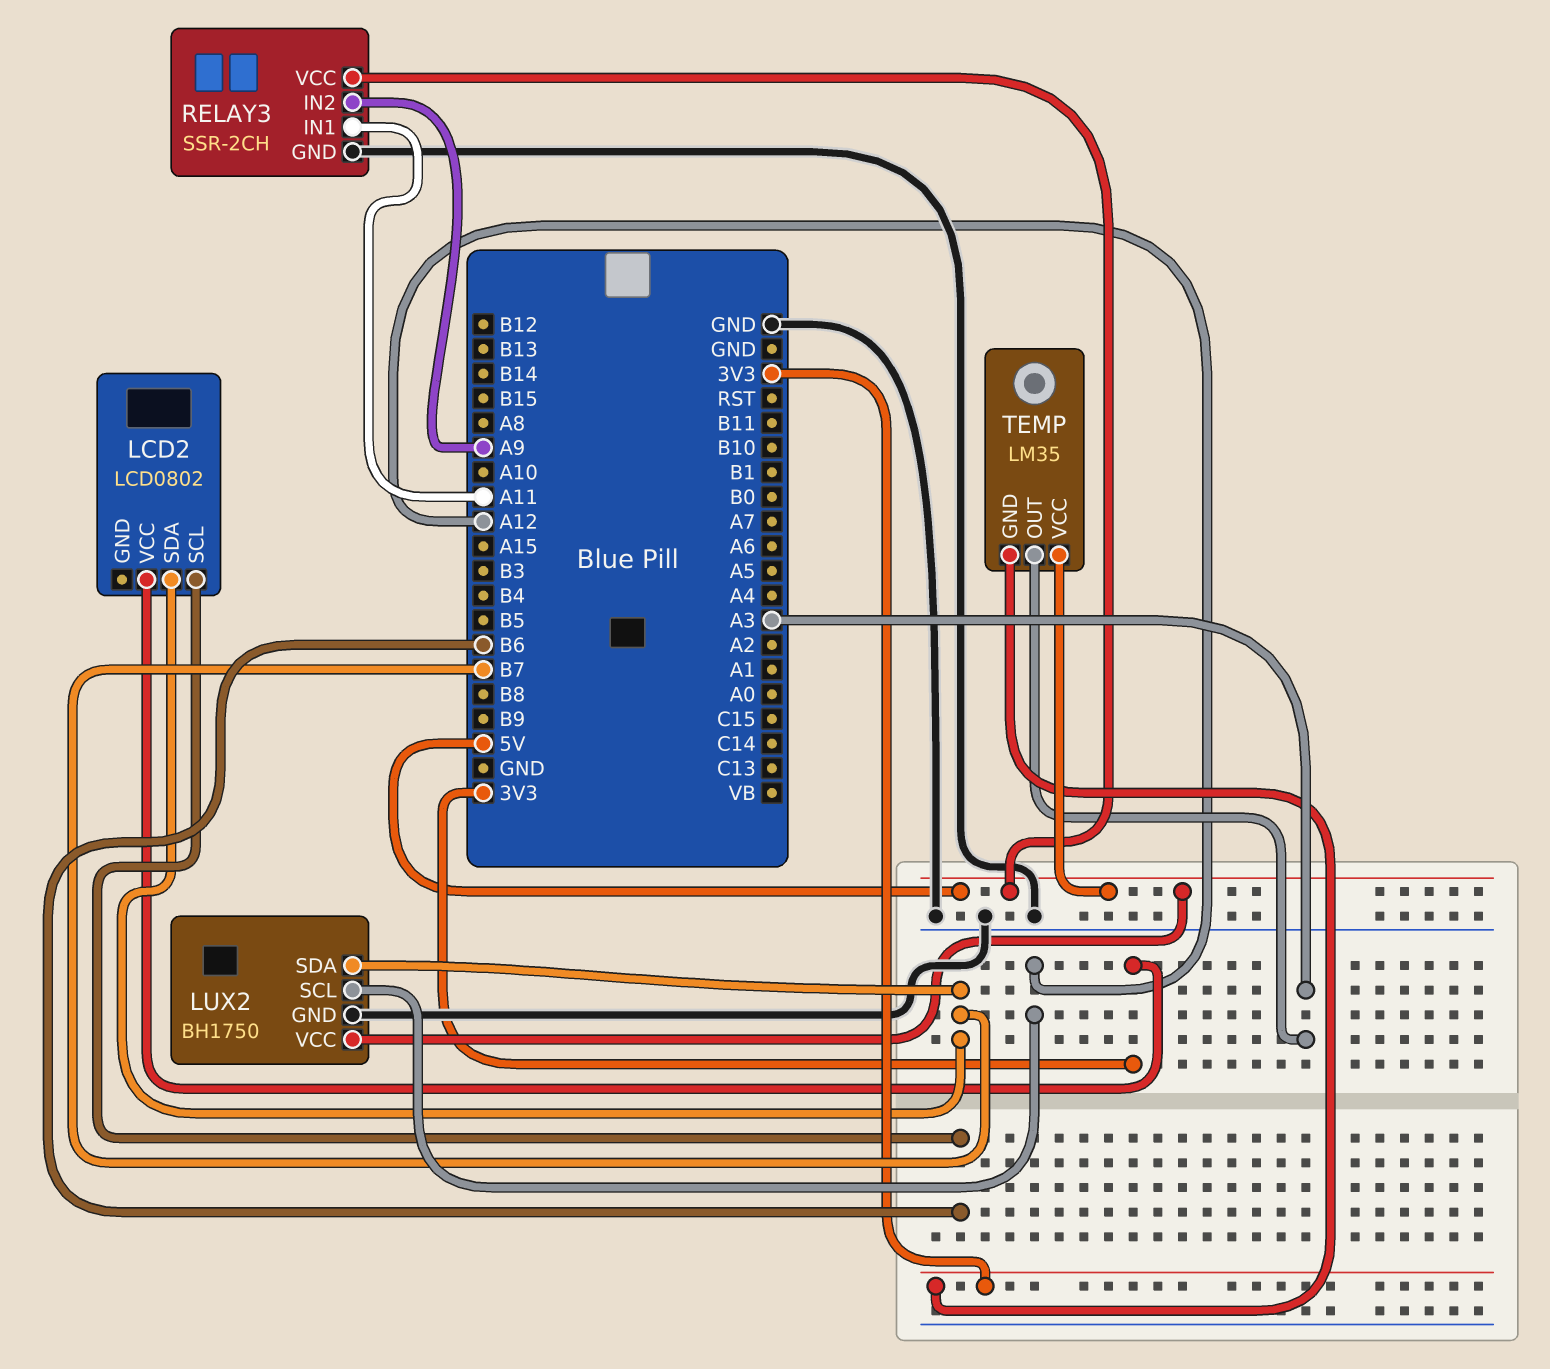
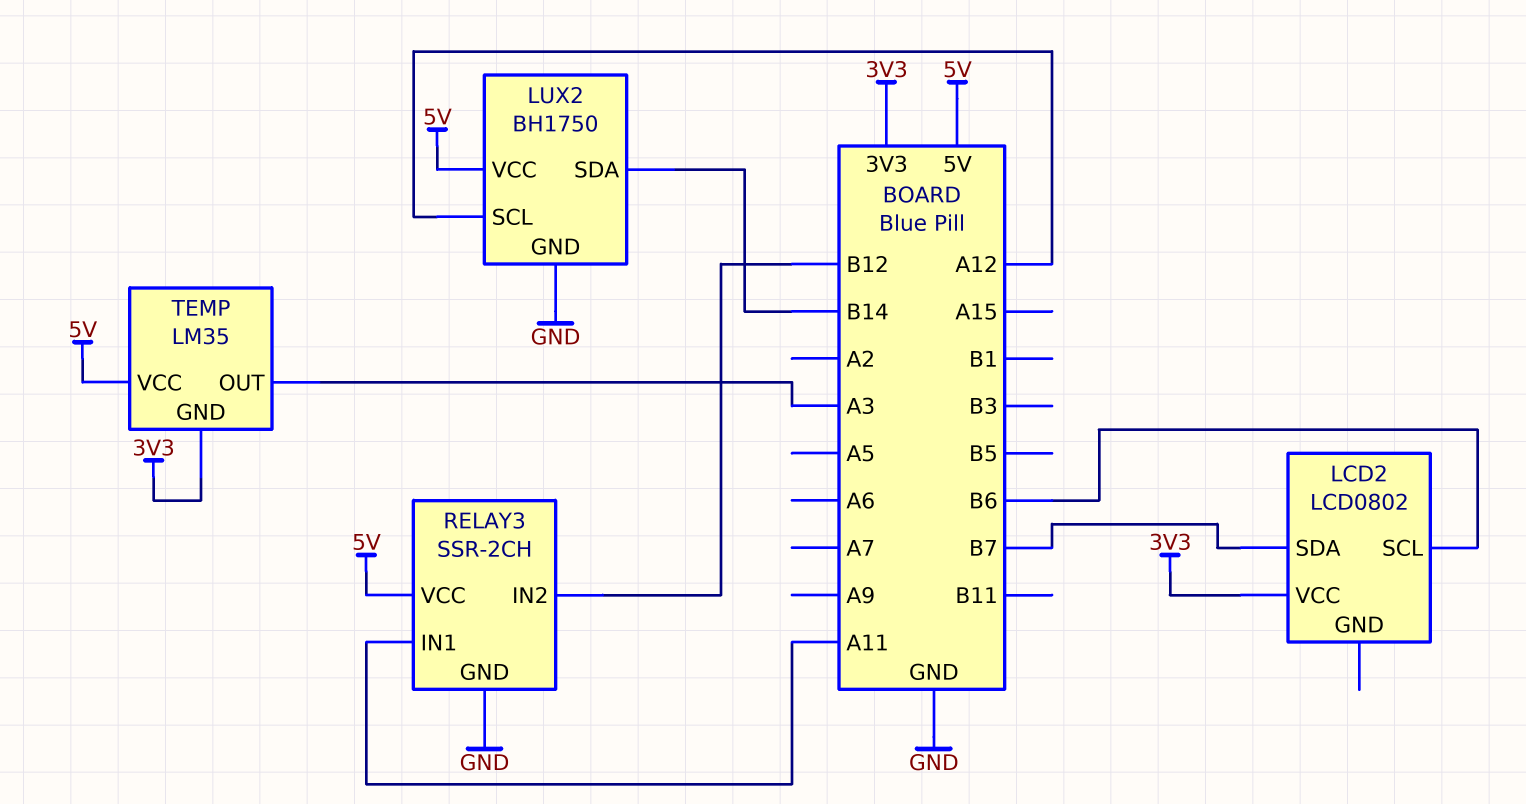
LUX2 pin SDA: B7 -> B14
RELAY3 pin IN2: A9 -> B12

